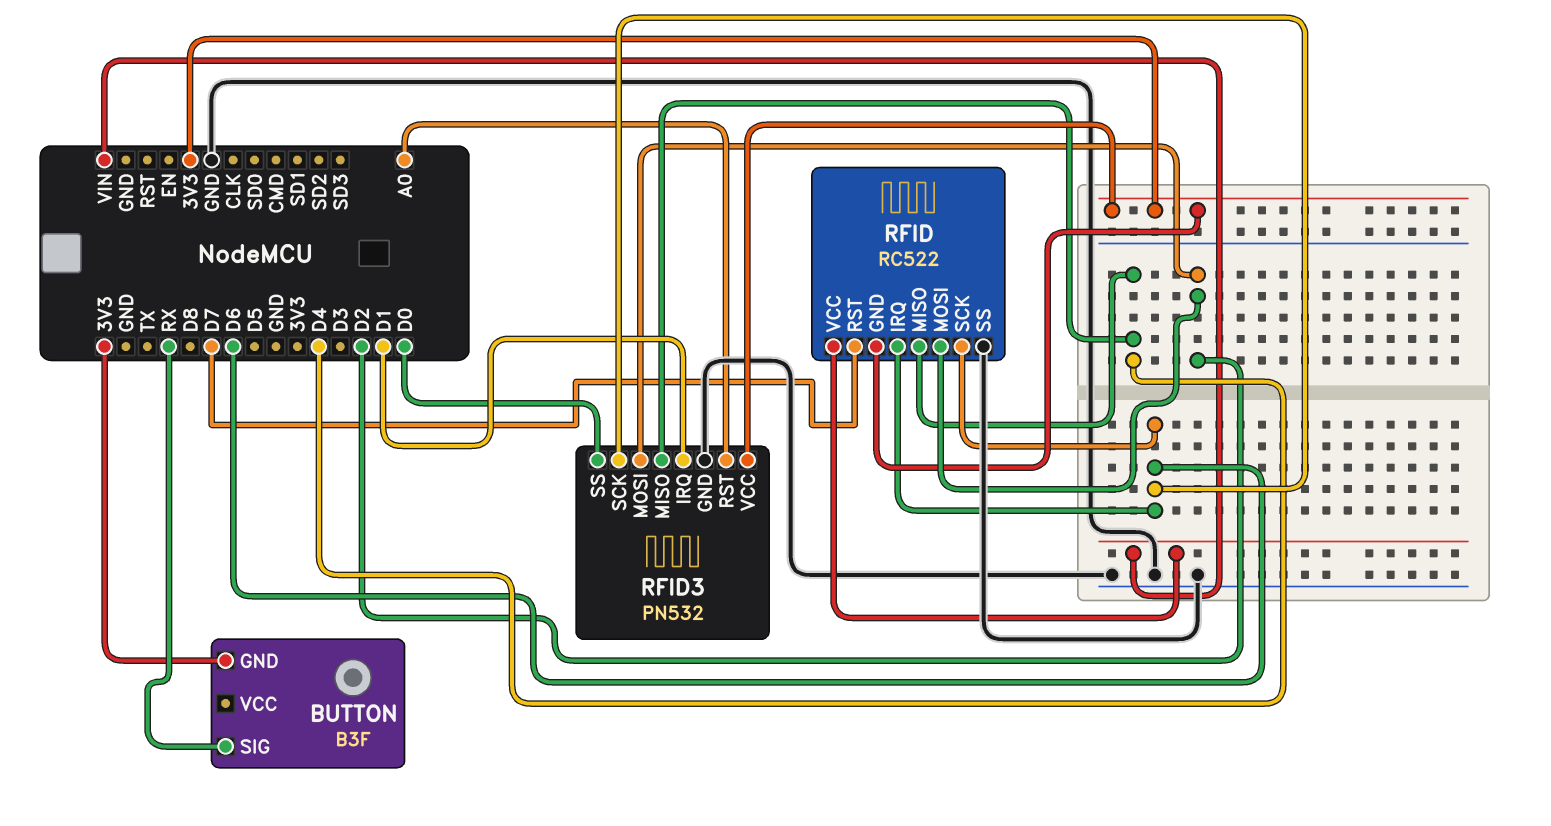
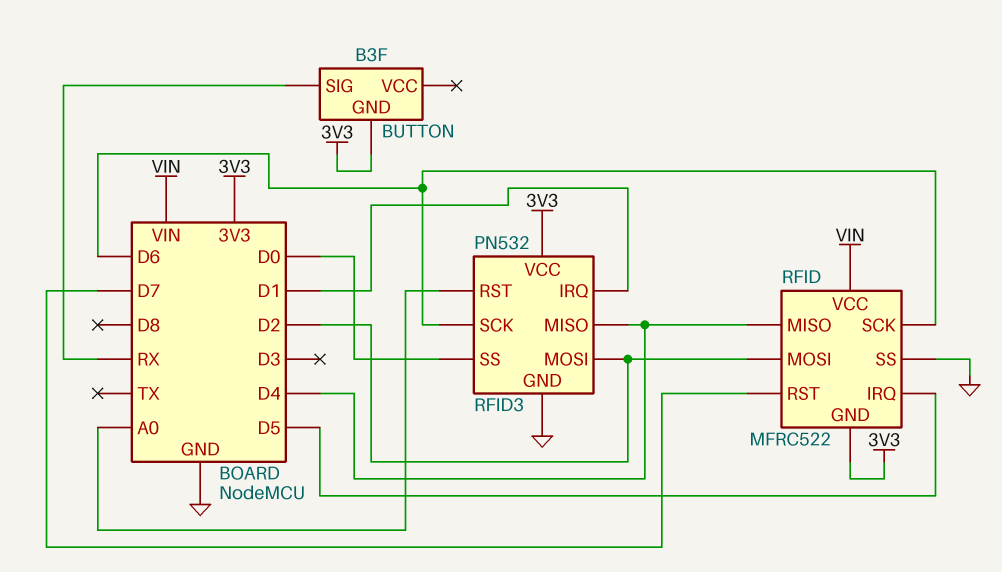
RFID: RC522 -> MFRC522
RFID pin IRQ: D6 -> D5

